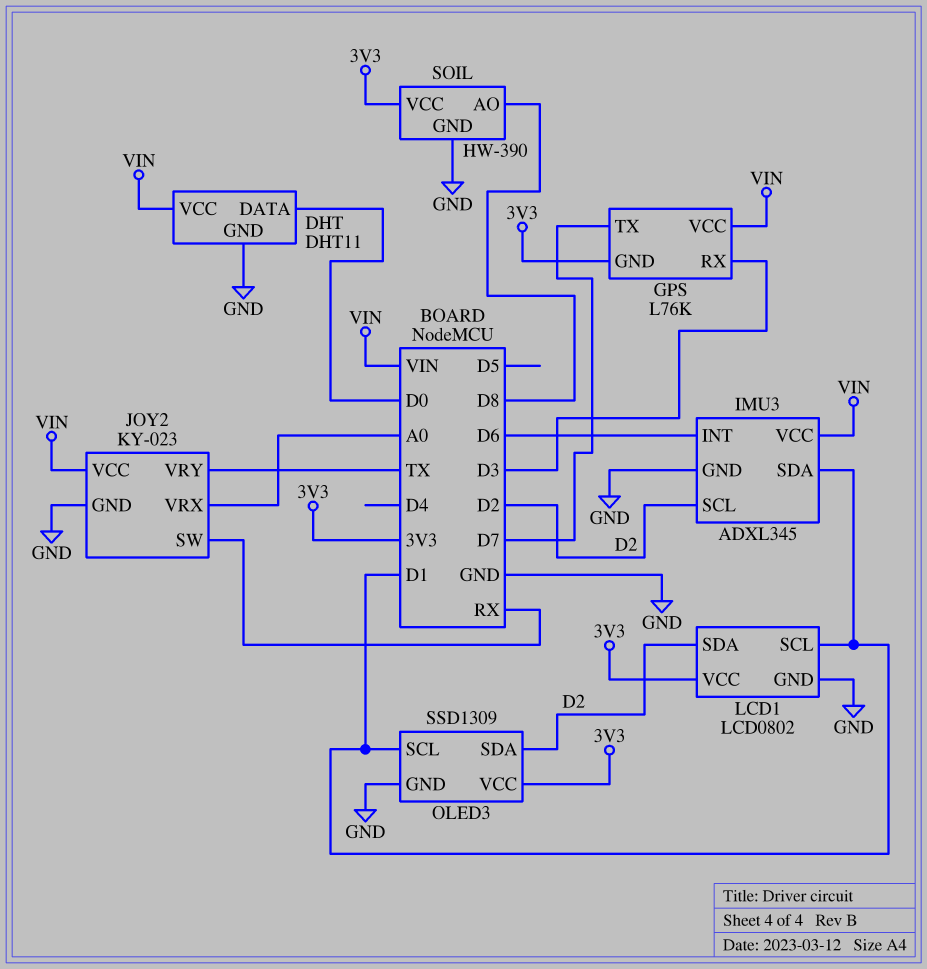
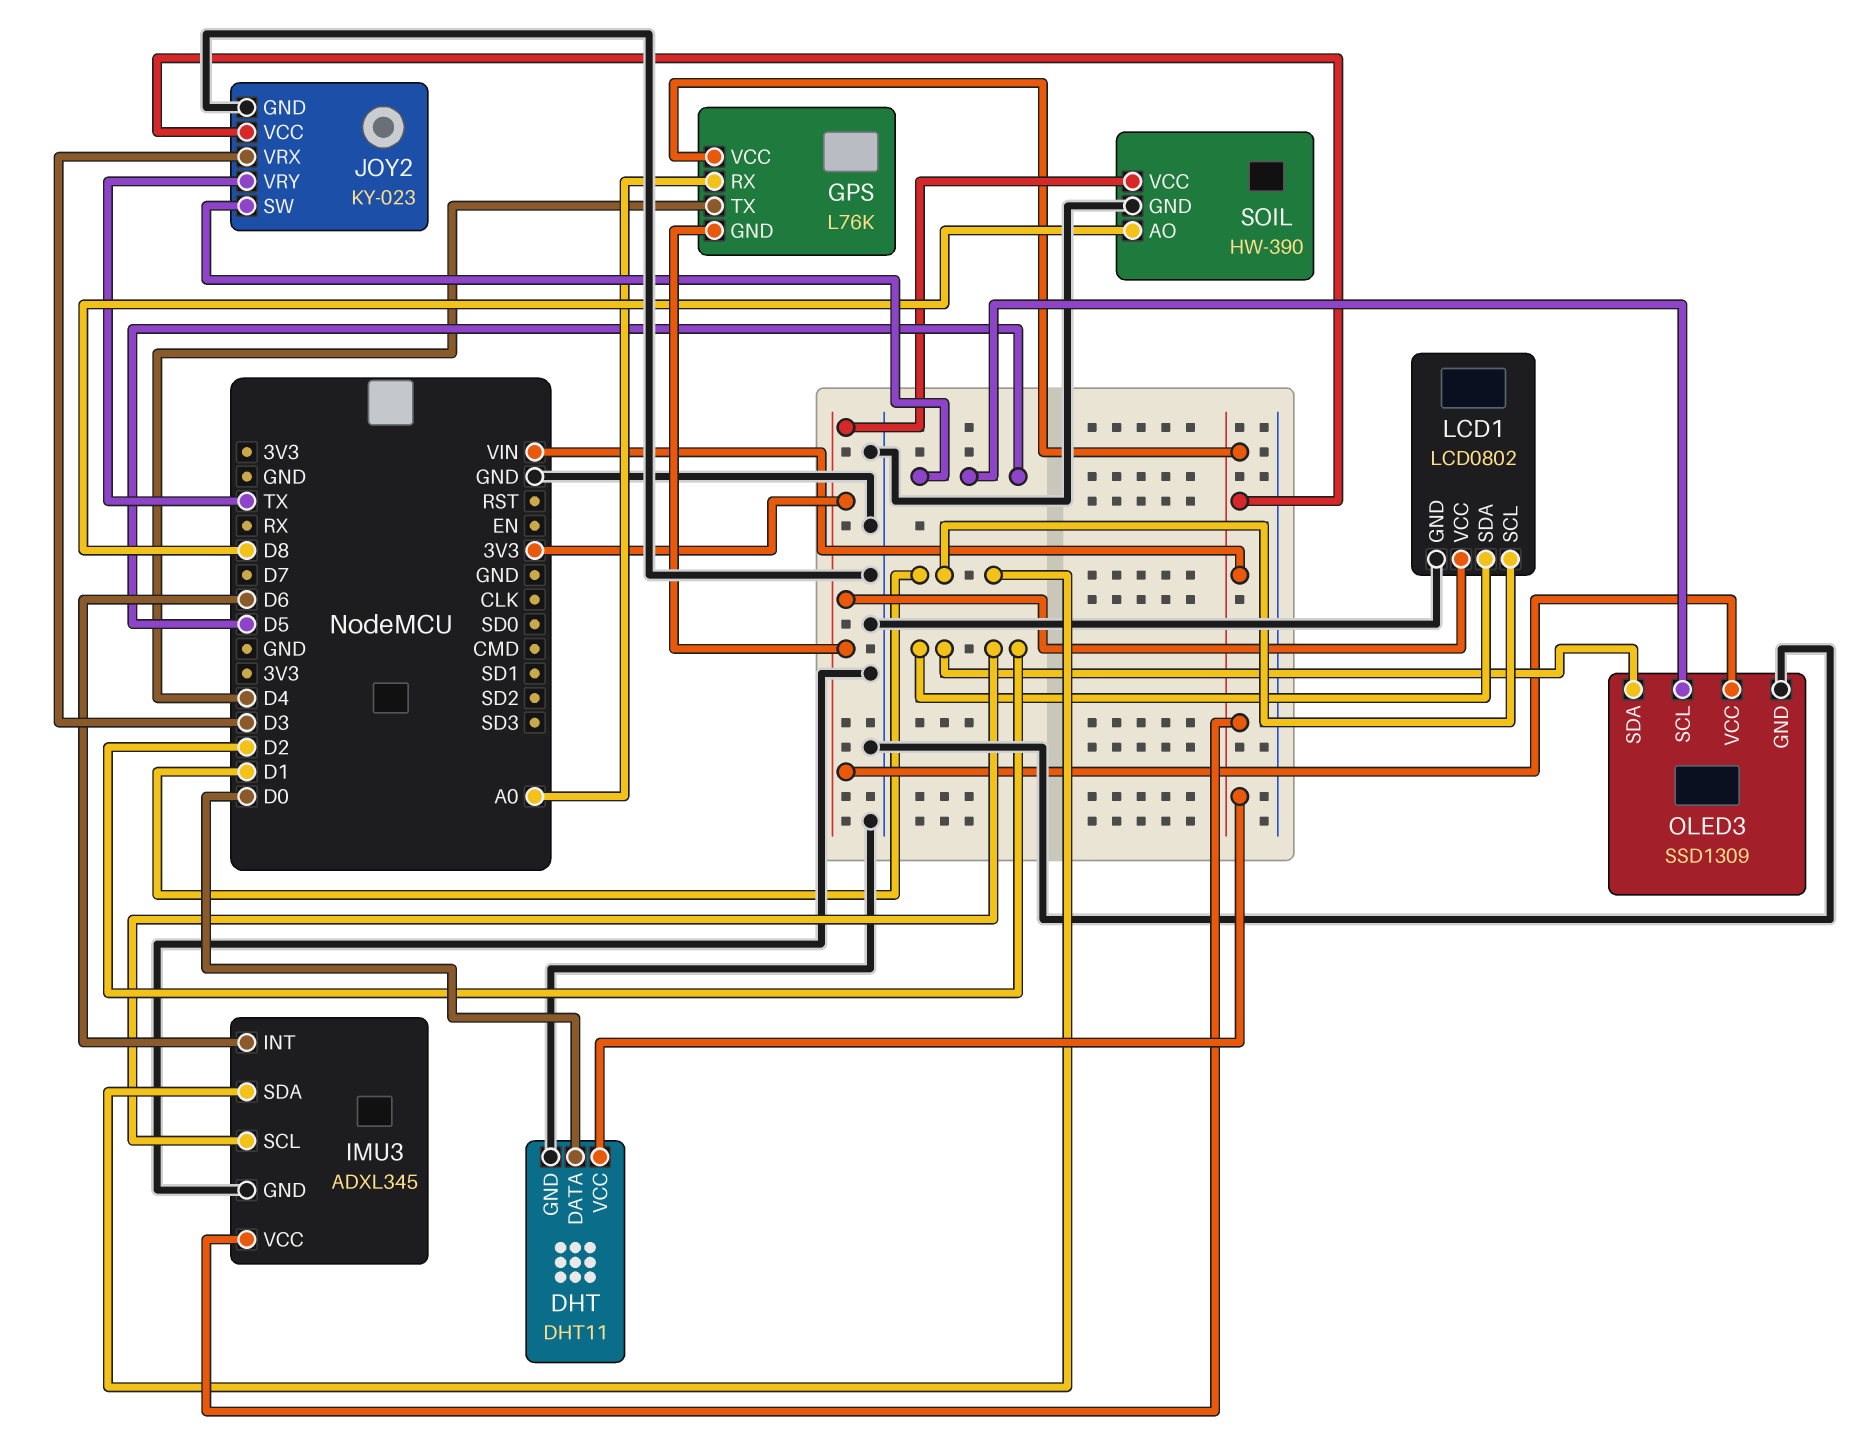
GPS pin RX: D3 -> A0
GPS pin TX: D7 -> D4
JOY2 pin SW: RX -> D5
JOY2 pin VRX: A0 -> D3
OLED3 pin SCL: D1 -> D5

